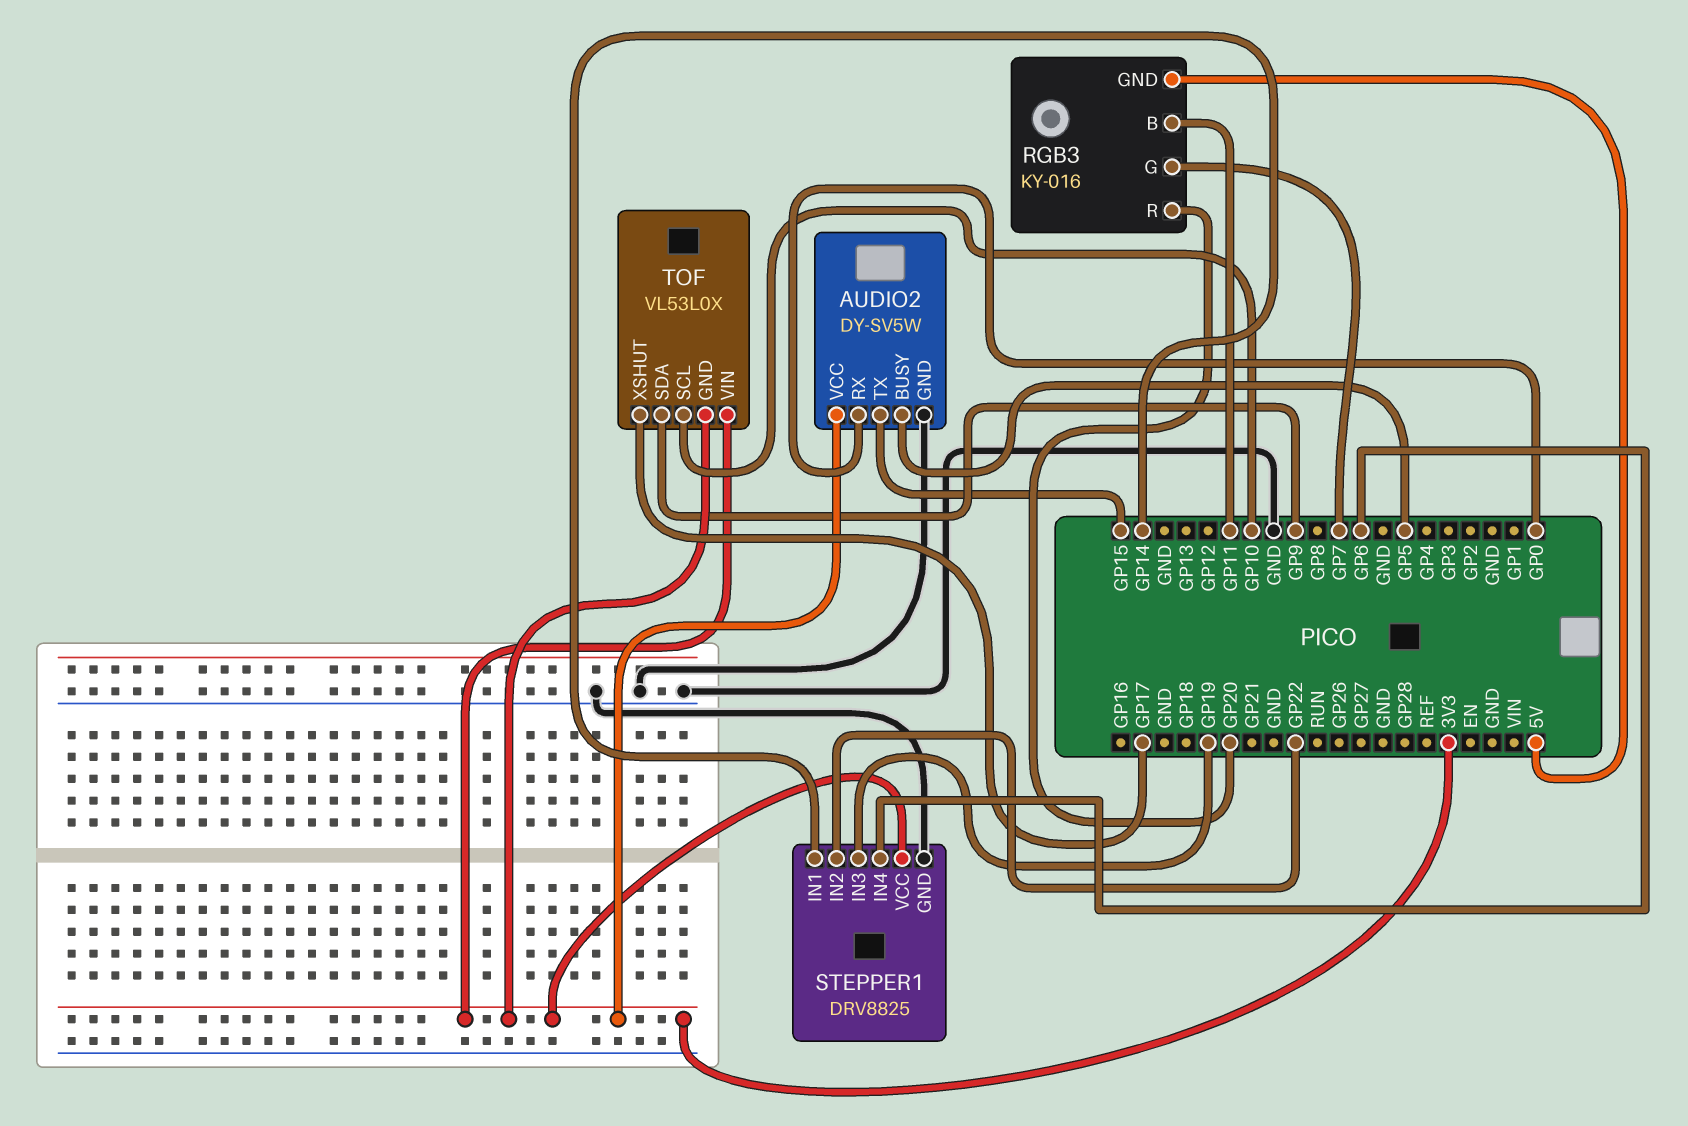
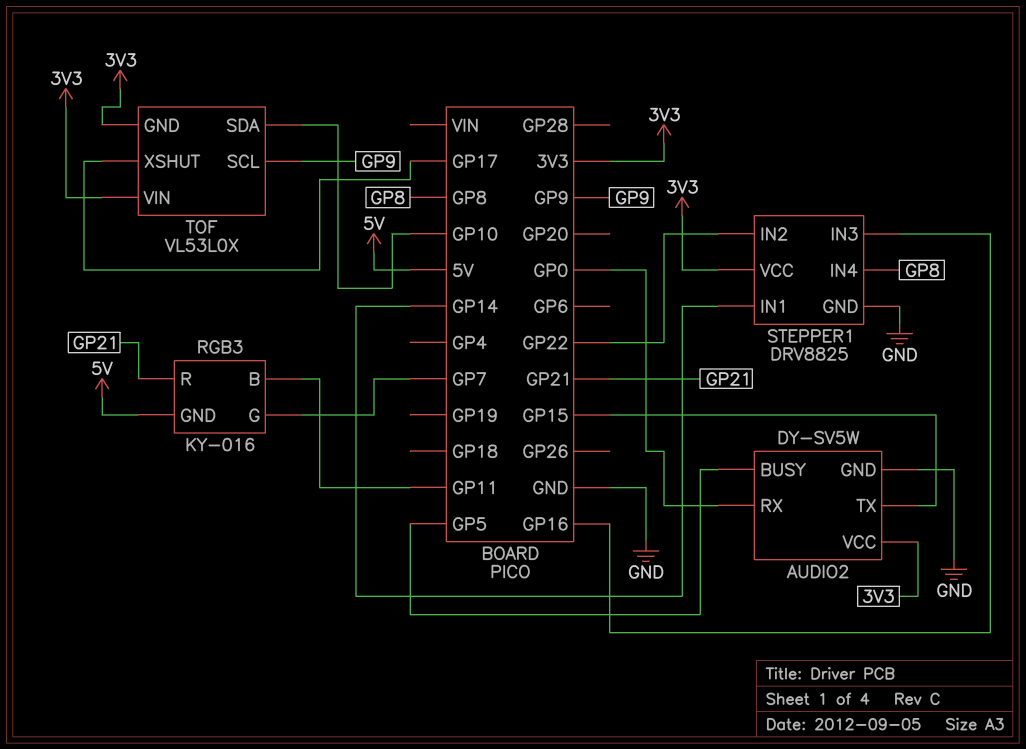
RGB3 pin R: GP20 -> GP21
STEPPER1 pin IN3: GP19 -> GP16
STEPPER1 pin IN4: GP6 -> GP8
TOF pin SCL: GP10 -> GP9
TOF pin SDA: GP9 -> GP10

